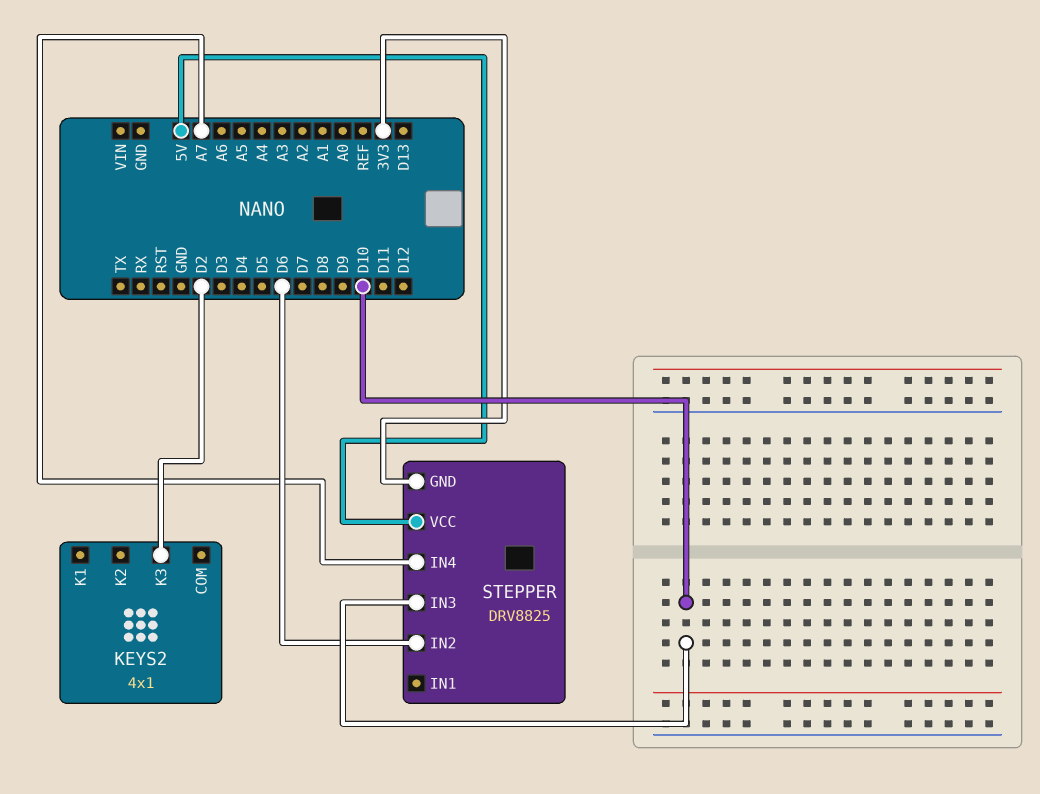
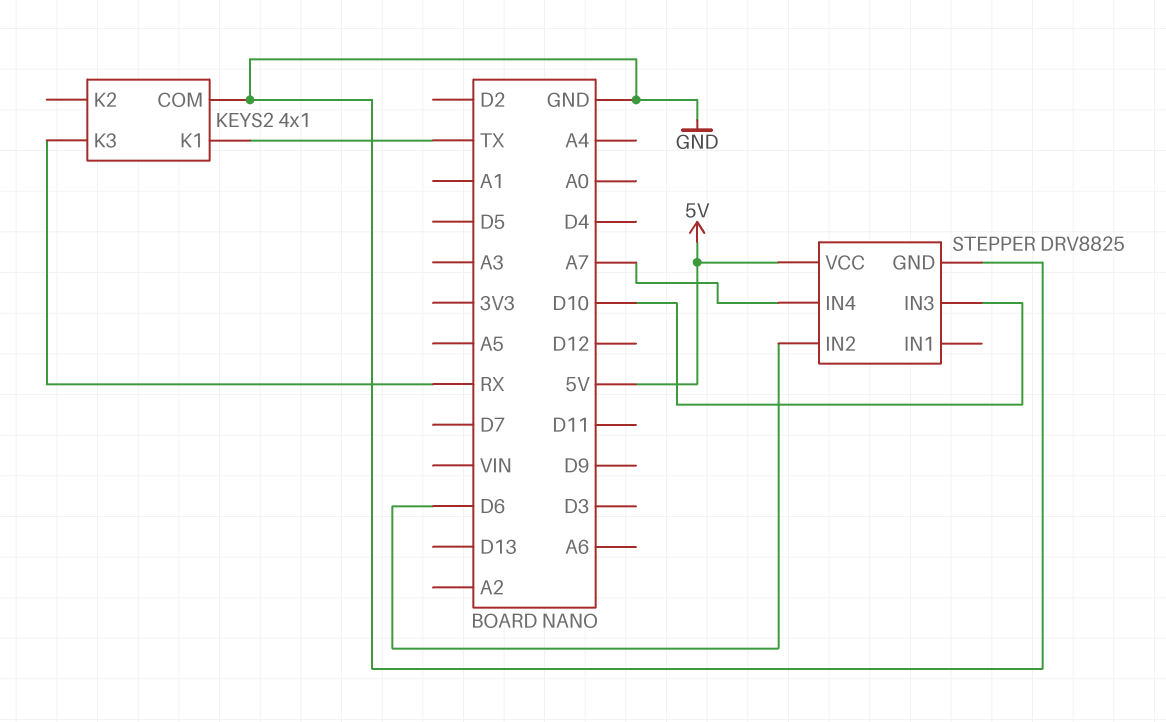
KEYS2 pin COM: none -> GND
KEYS2 pin K1: none -> TX
KEYS2 pin K3: D2 -> RX
STEPPER pin GND: 3V3 -> GND

